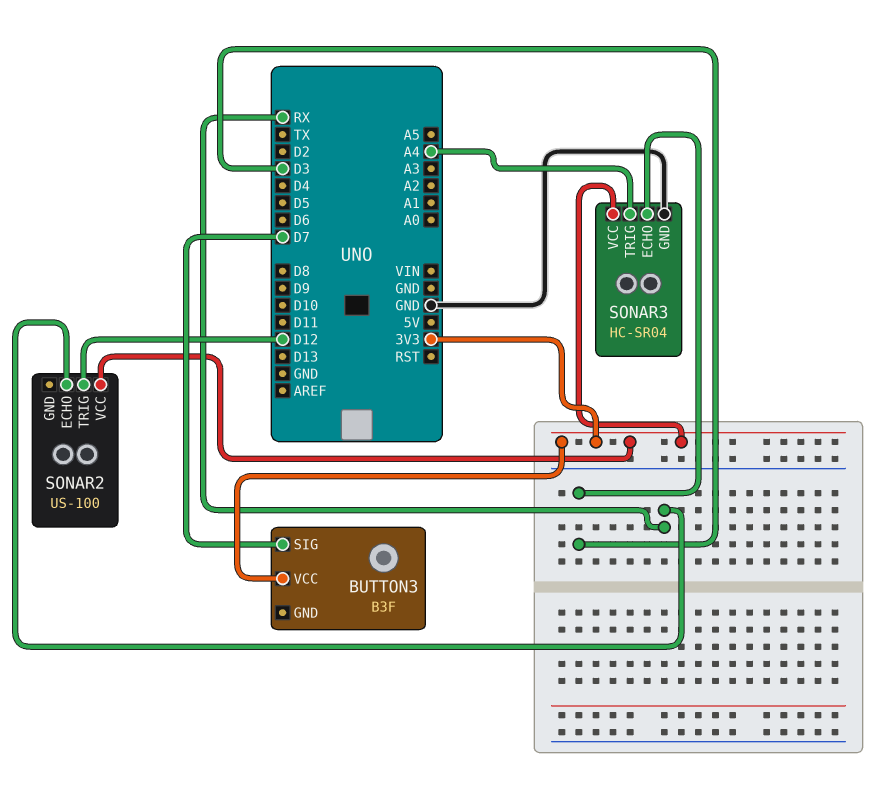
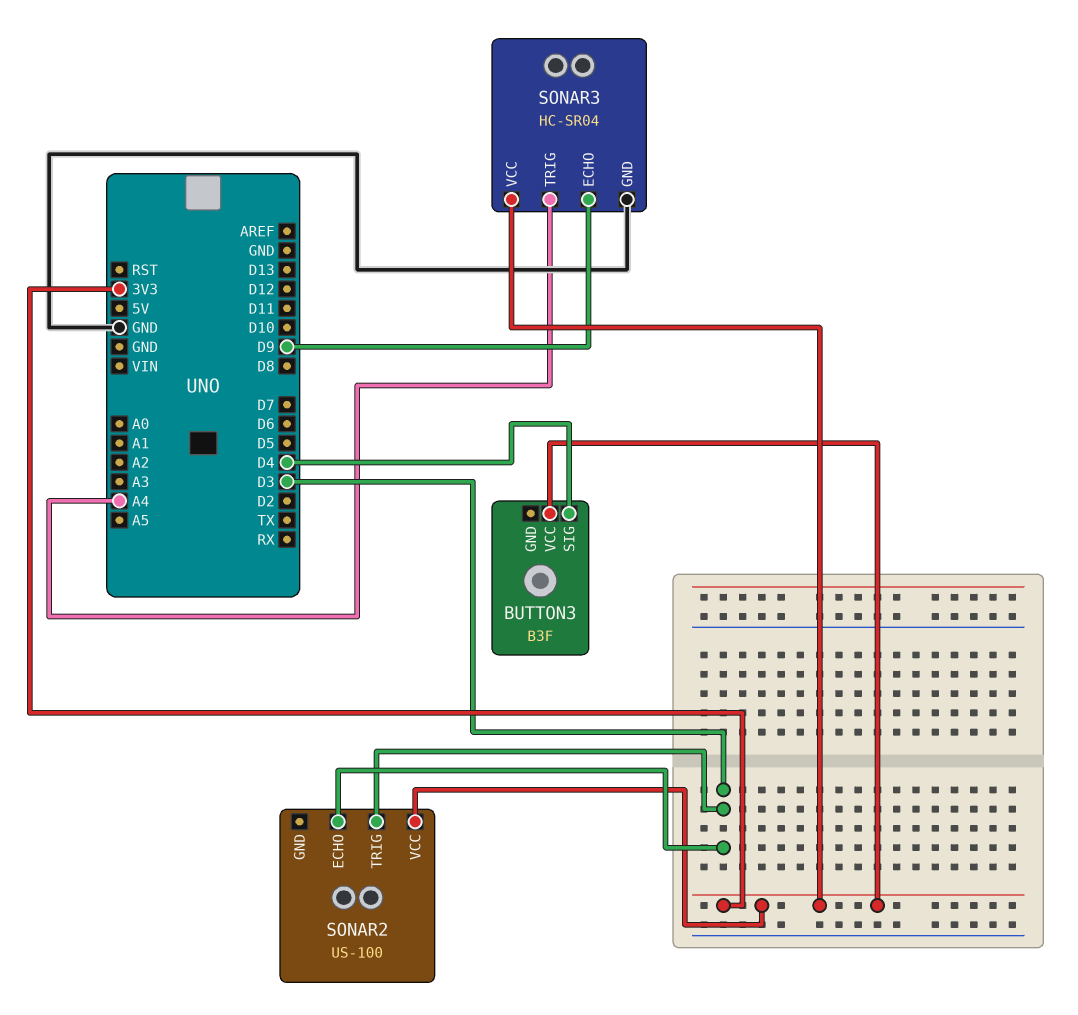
BUTTON3 pin SIG: D7 -> D4
SONAR2 pin ECHO: RX -> D3
SONAR2 pin TRIG: D12 -> D3
SONAR3 pin ECHO: D3 -> D9

